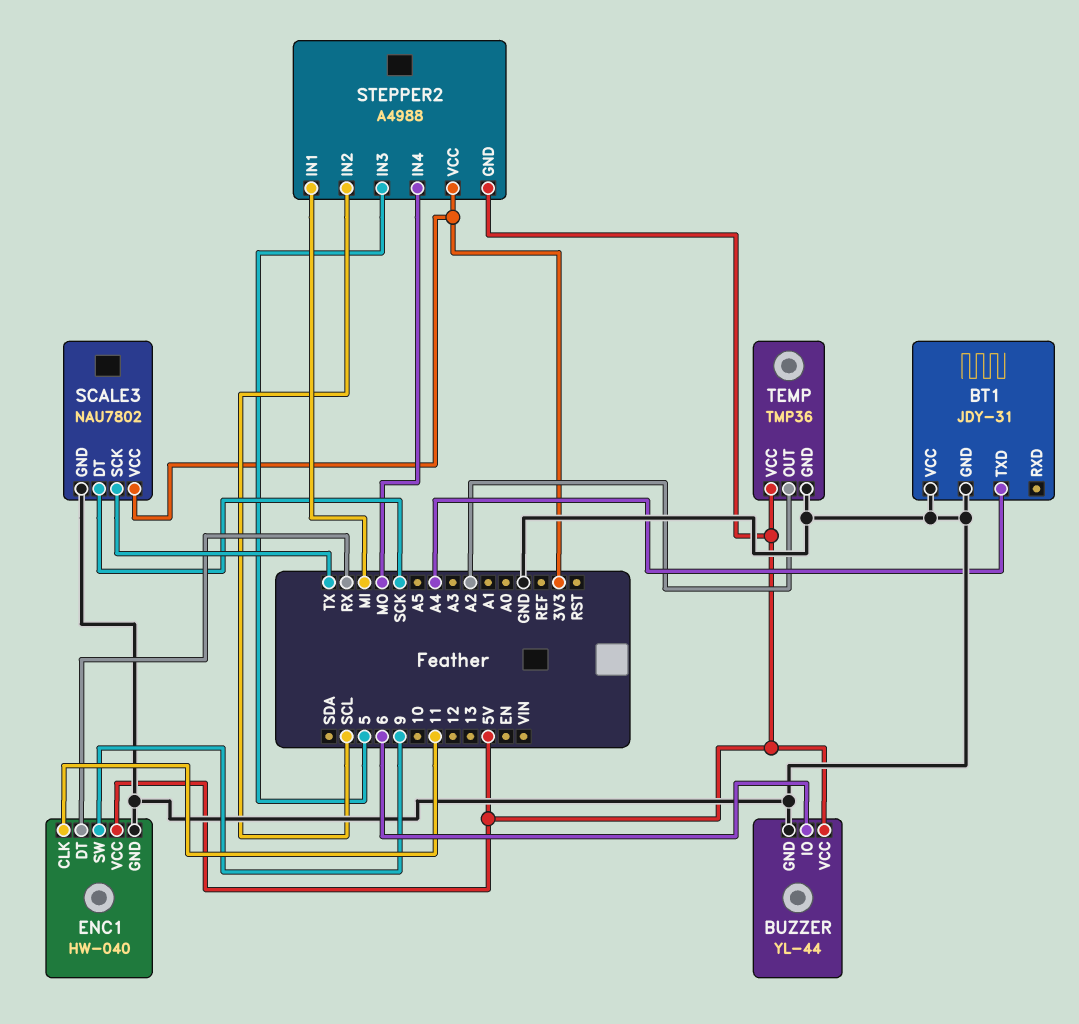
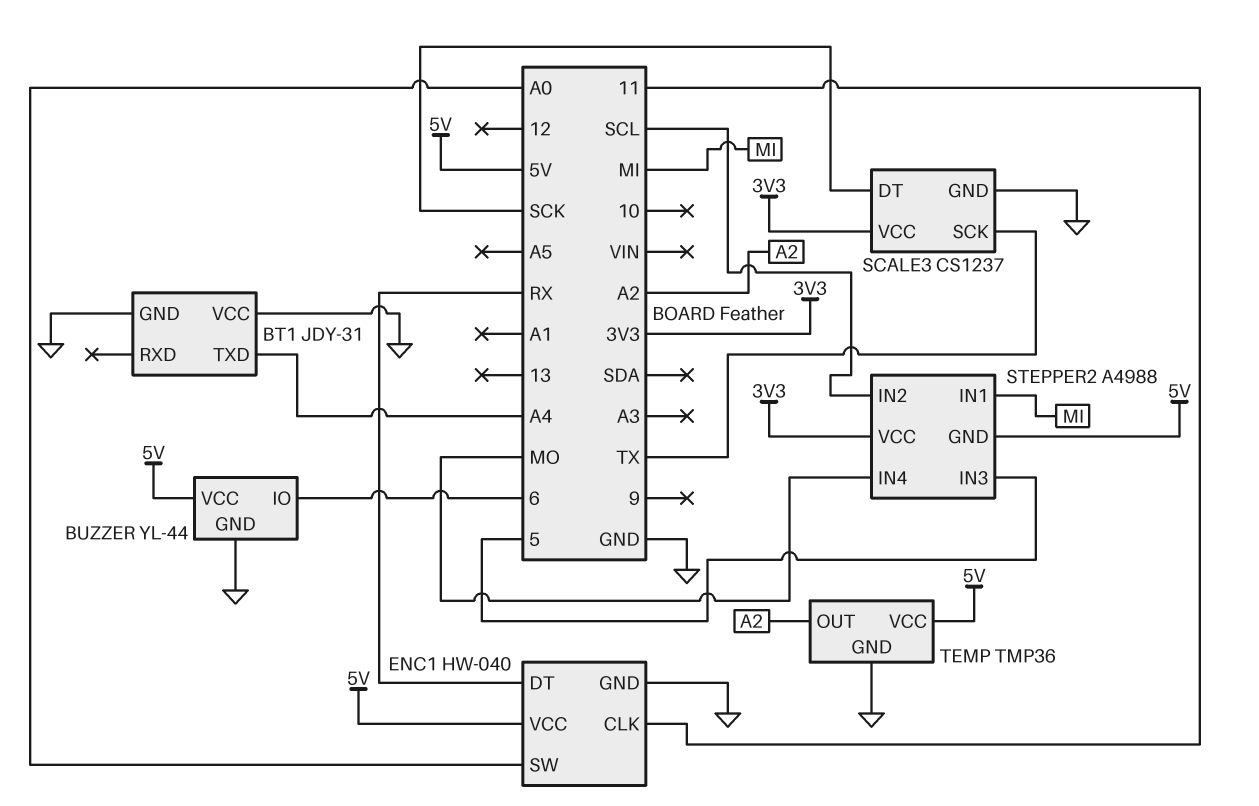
ENC1 pin SW: 9 -> A0
SCALE3: NAU7802 -> CS1237

